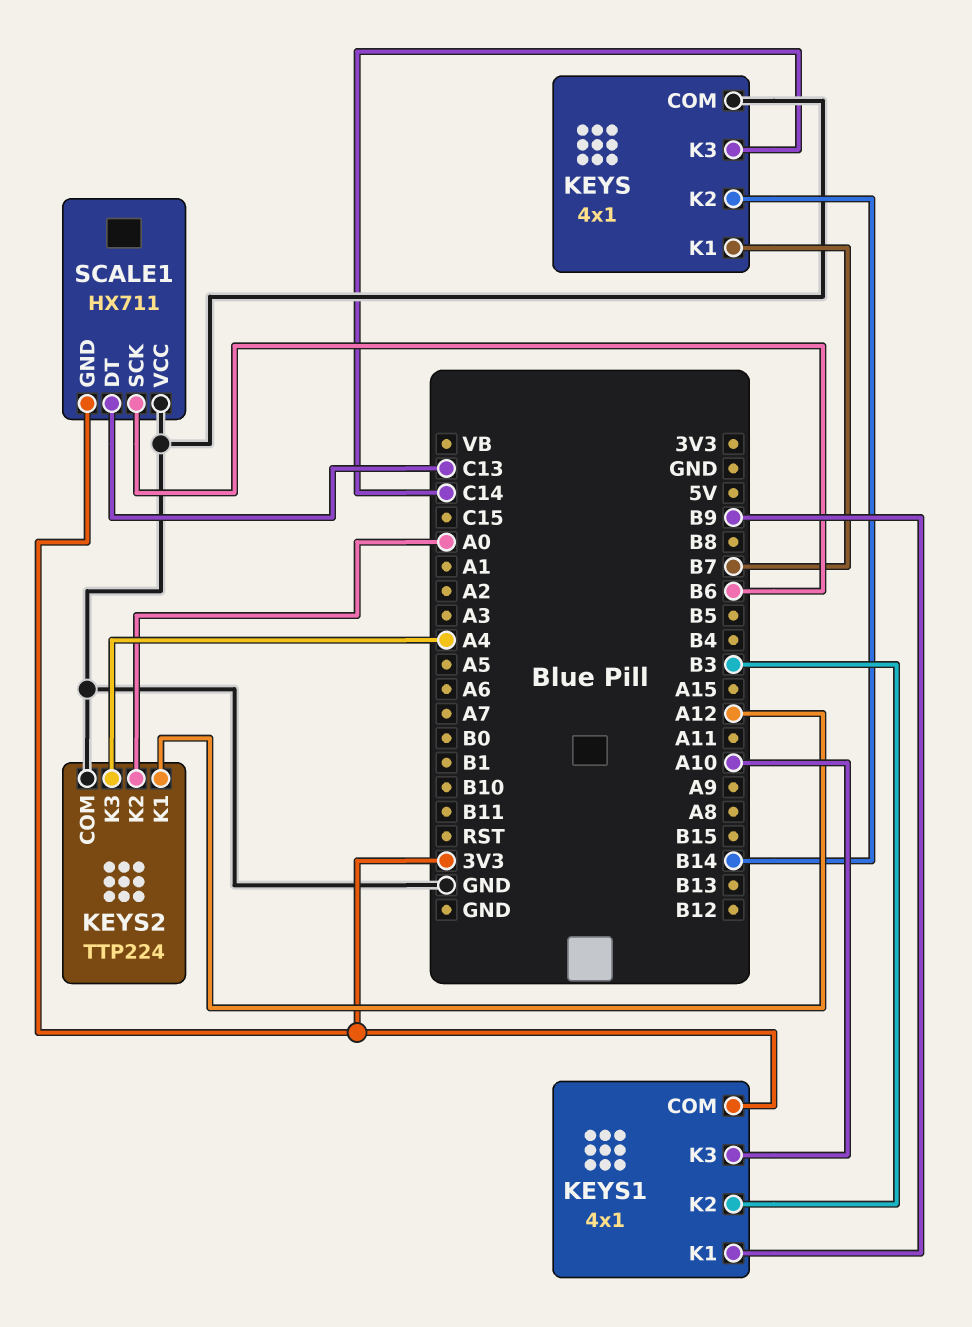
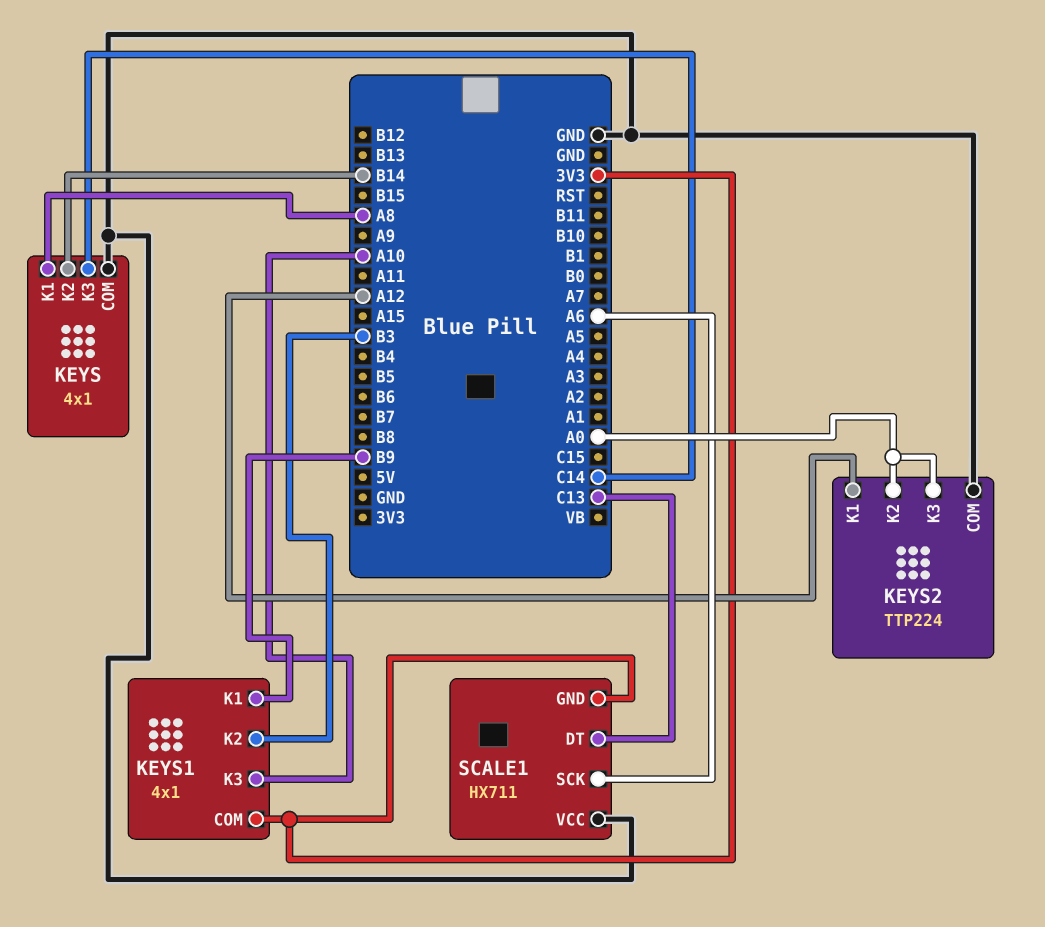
KEYS pin K1: B7 -> A8
KEYS2 pin K3: A4 -> A0
SCALE1 pin SCK: B6 -> A6

